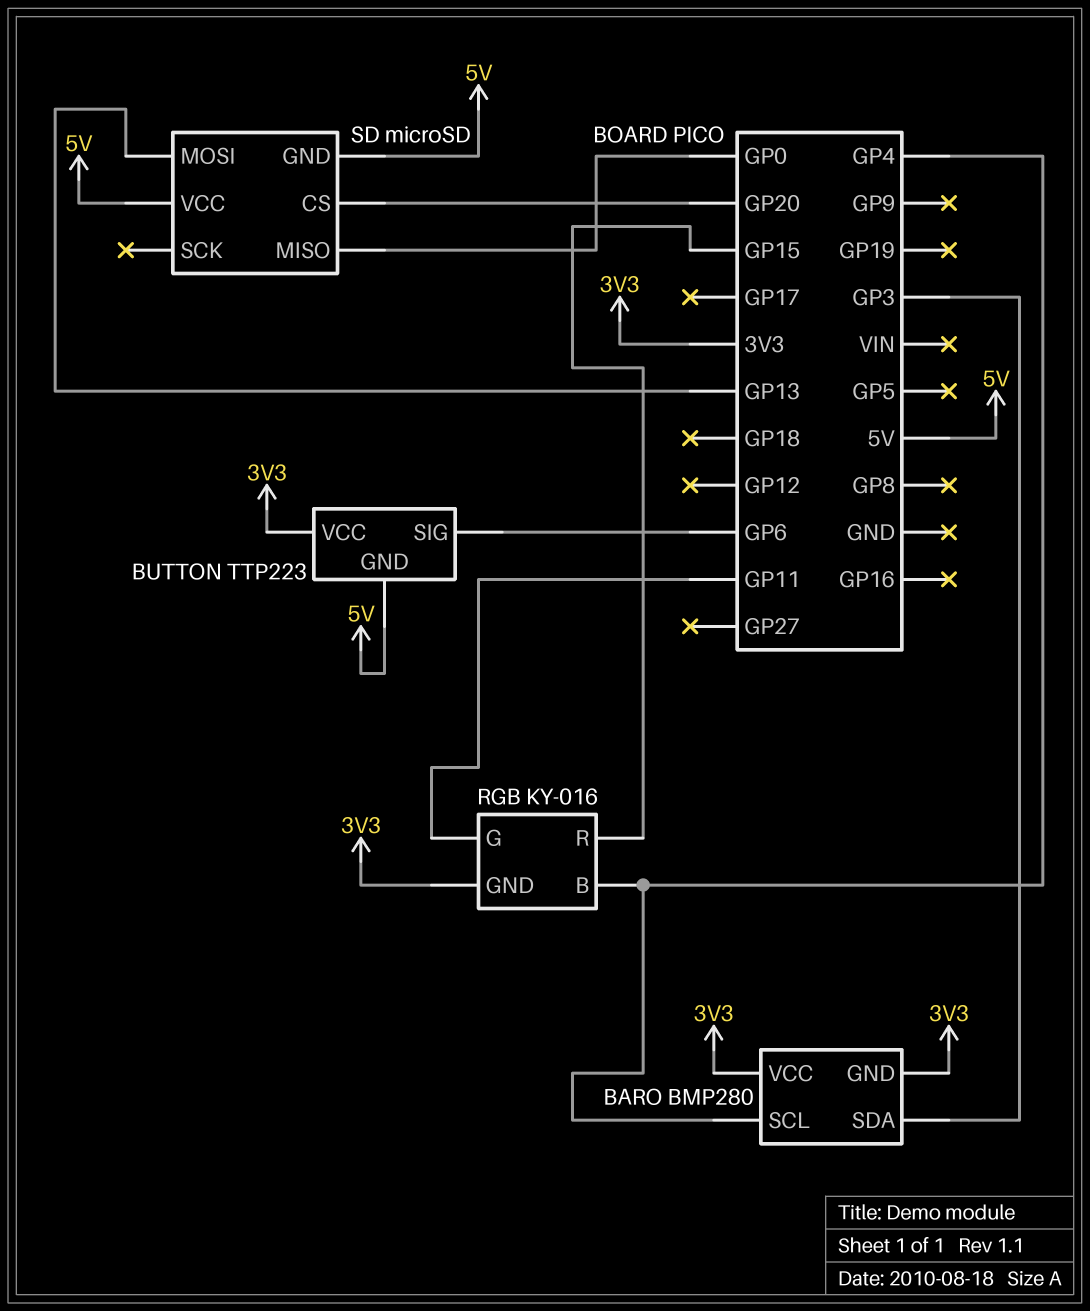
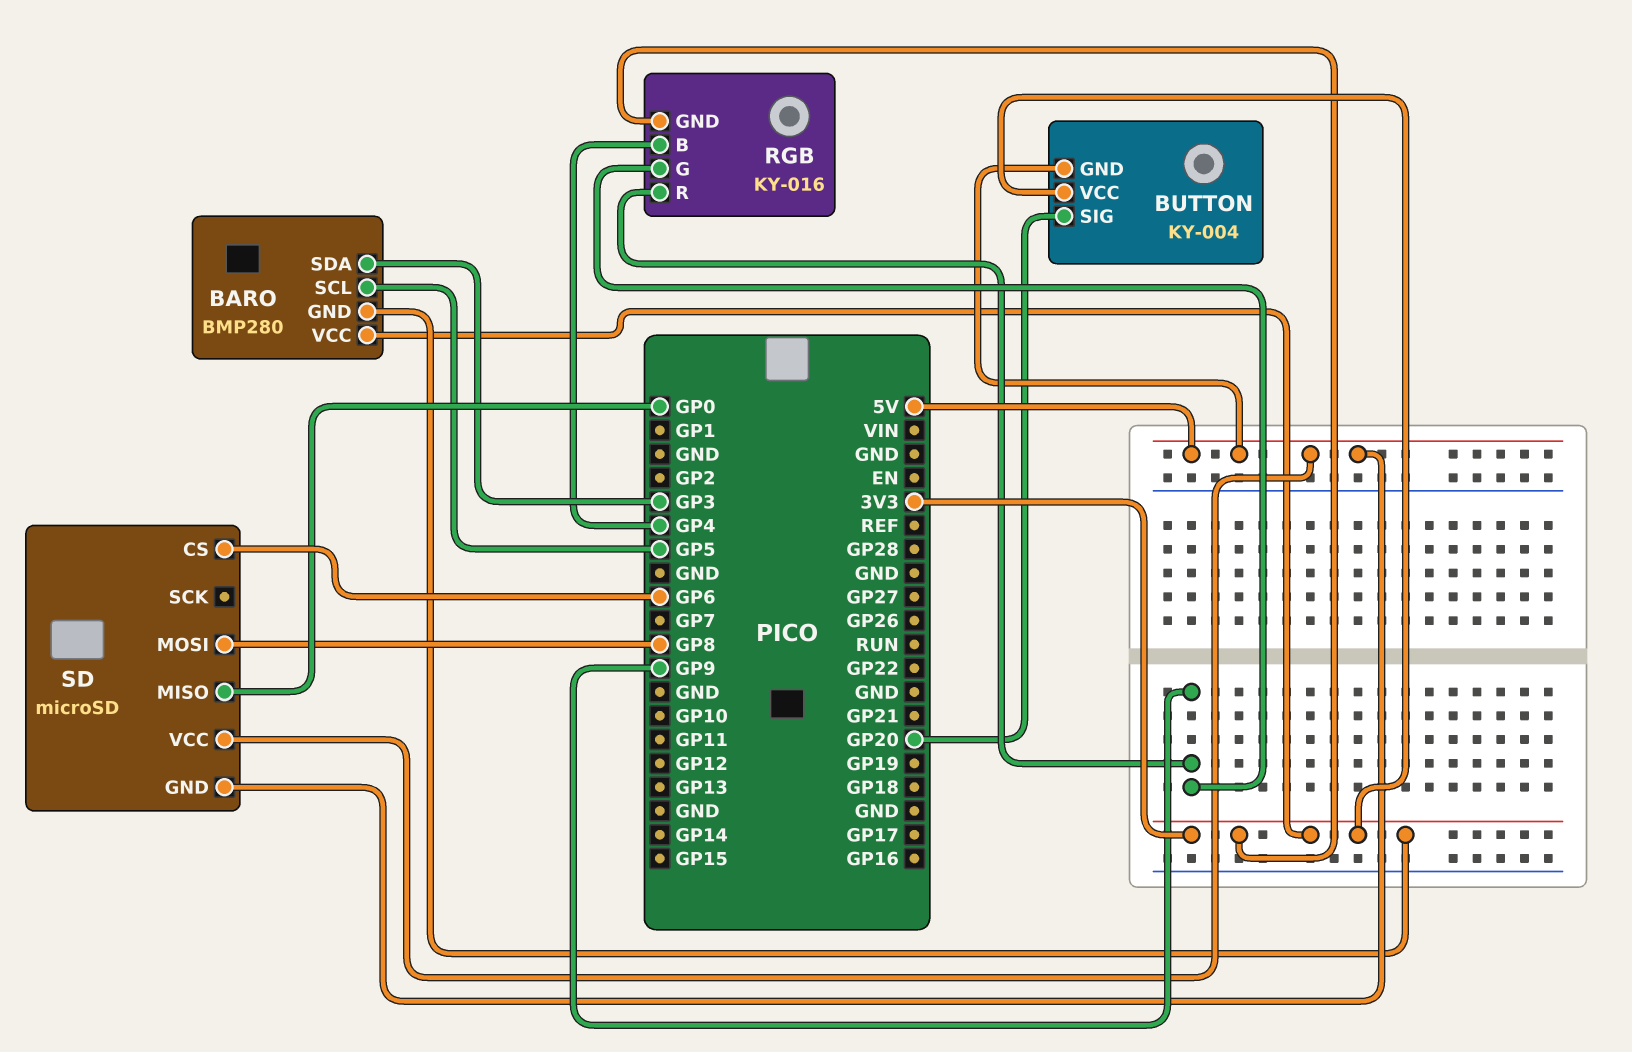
BARO pin SCL: GP4 -> GP5
BUTTON: TTP223 -> KY-004
BUTTON pin SIG: GP6 -> GP20
RGB pin G: GP11 -> GP9
RGB pin R: GP15 -> GP9
SD pin CS: GP20 -> GP6
SD pin MOSI: GP13 -> GP8

